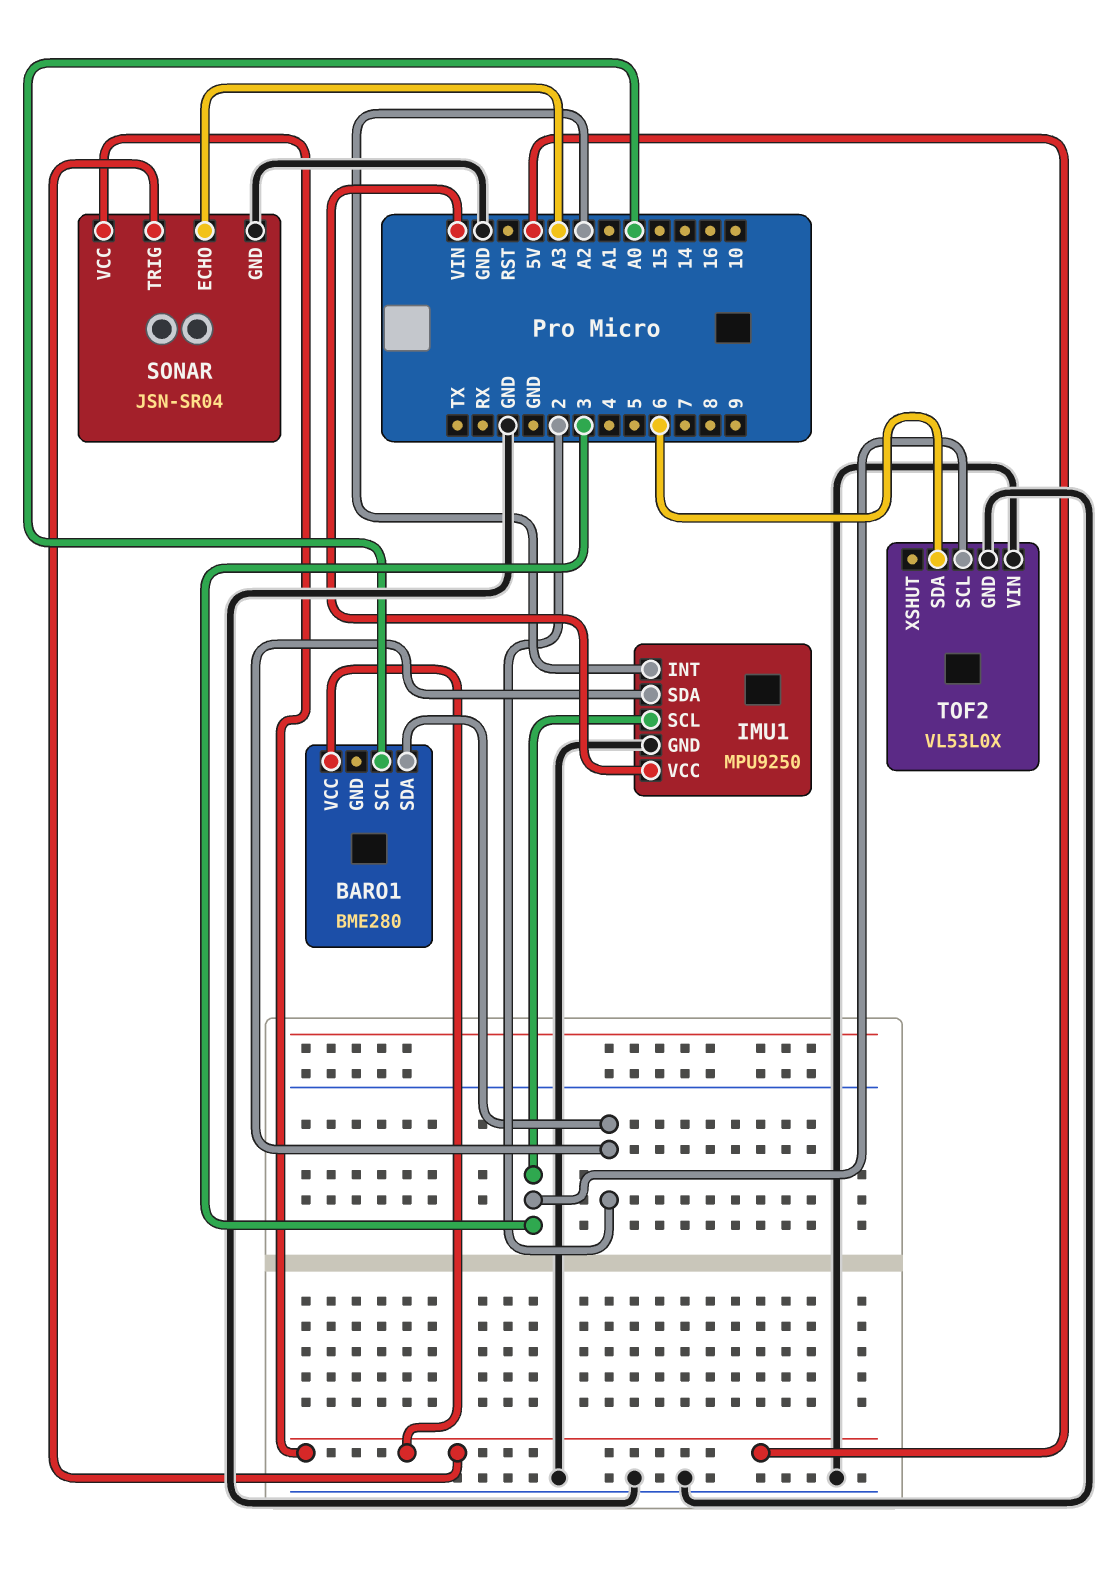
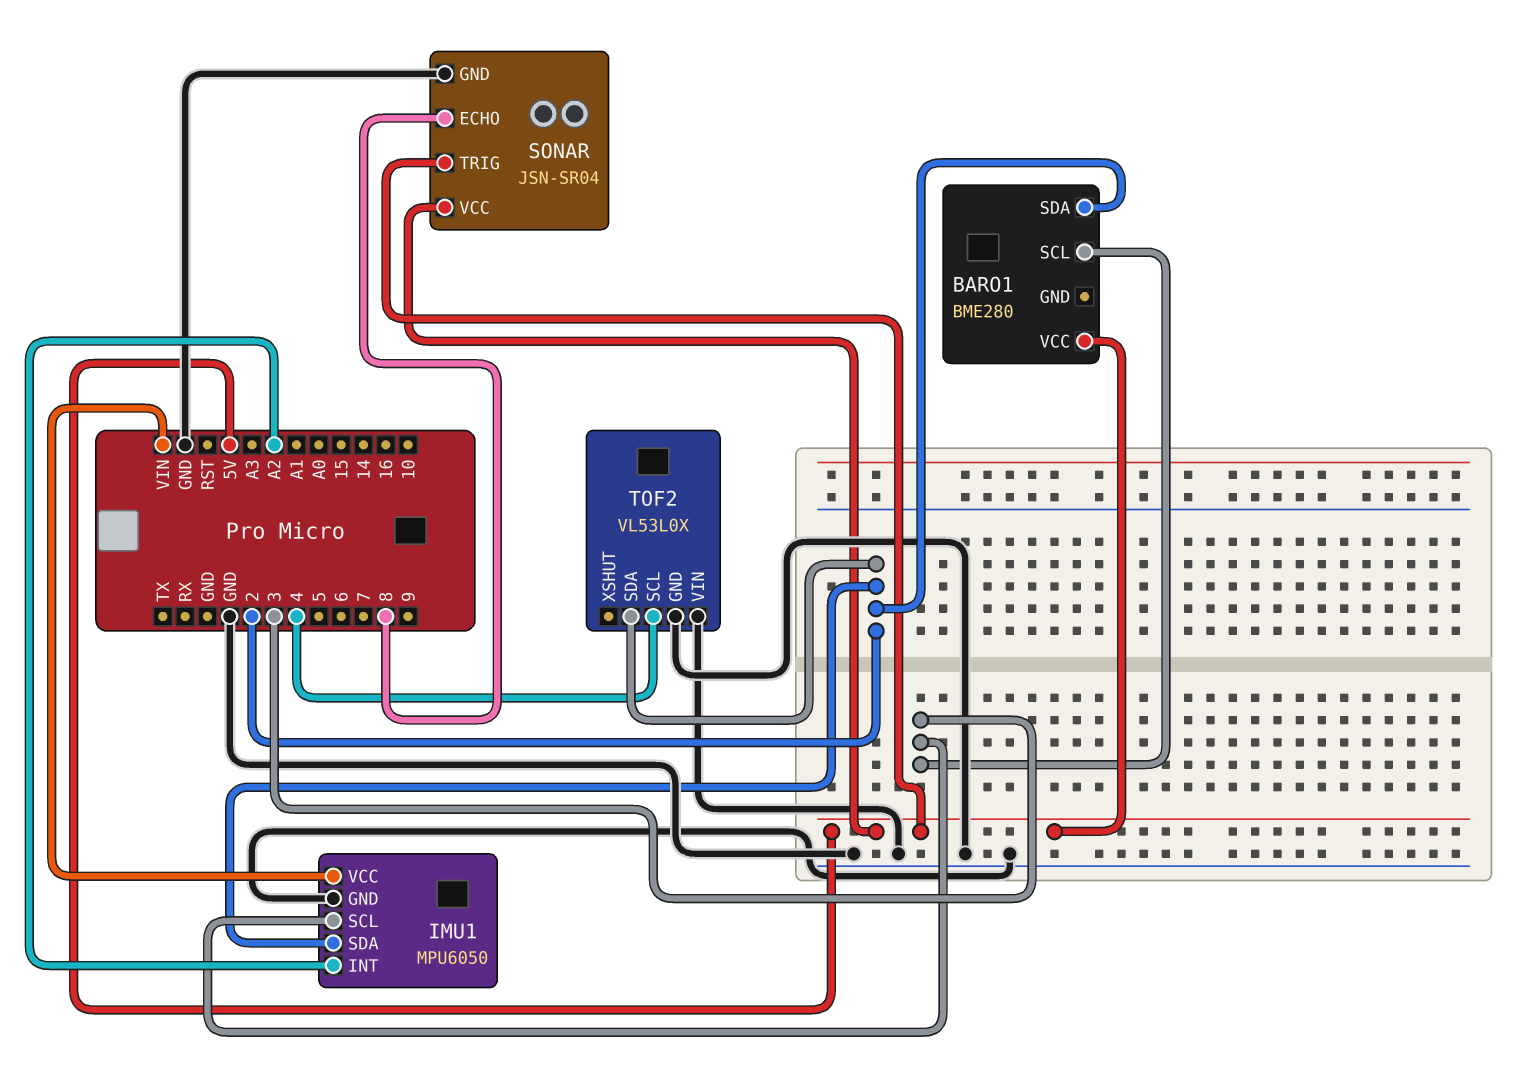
BARO1 pin SCL: A0 -> 3
IMU1: MPU9250 -> MPU6050
SONAR pin ECHO: A3 -> 8
TOF2 pin SCL: 3 -> 4
TOF2 pin SDA: 6 -> 2

